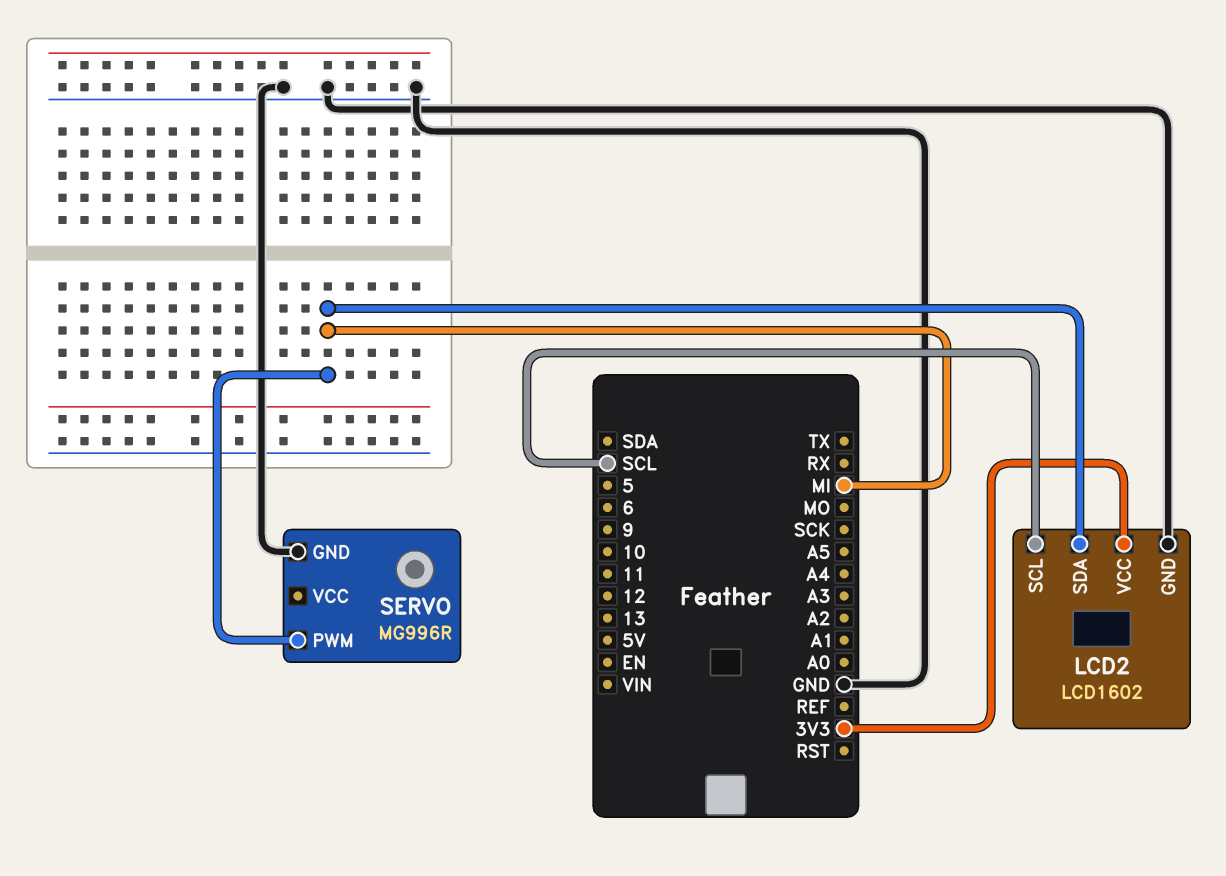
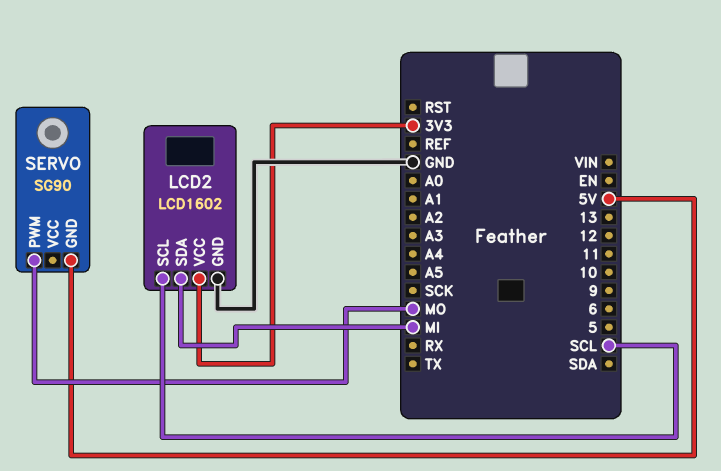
SERVO: MG996R -> SG90
SERVO pin GND: GND -> 5V
SERVO pin PWM: MI -> MO

